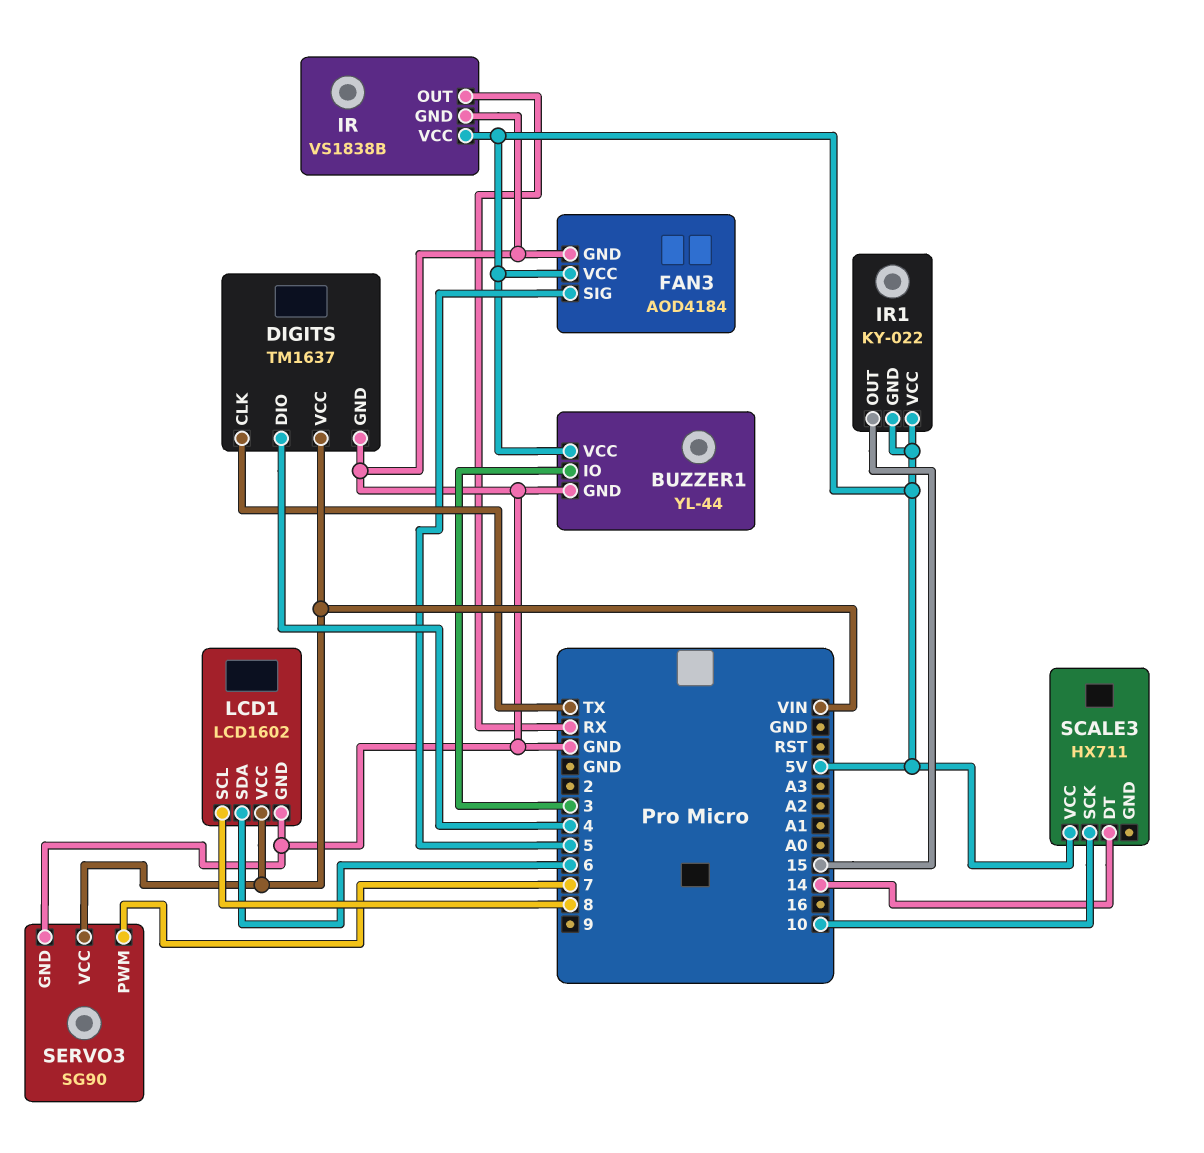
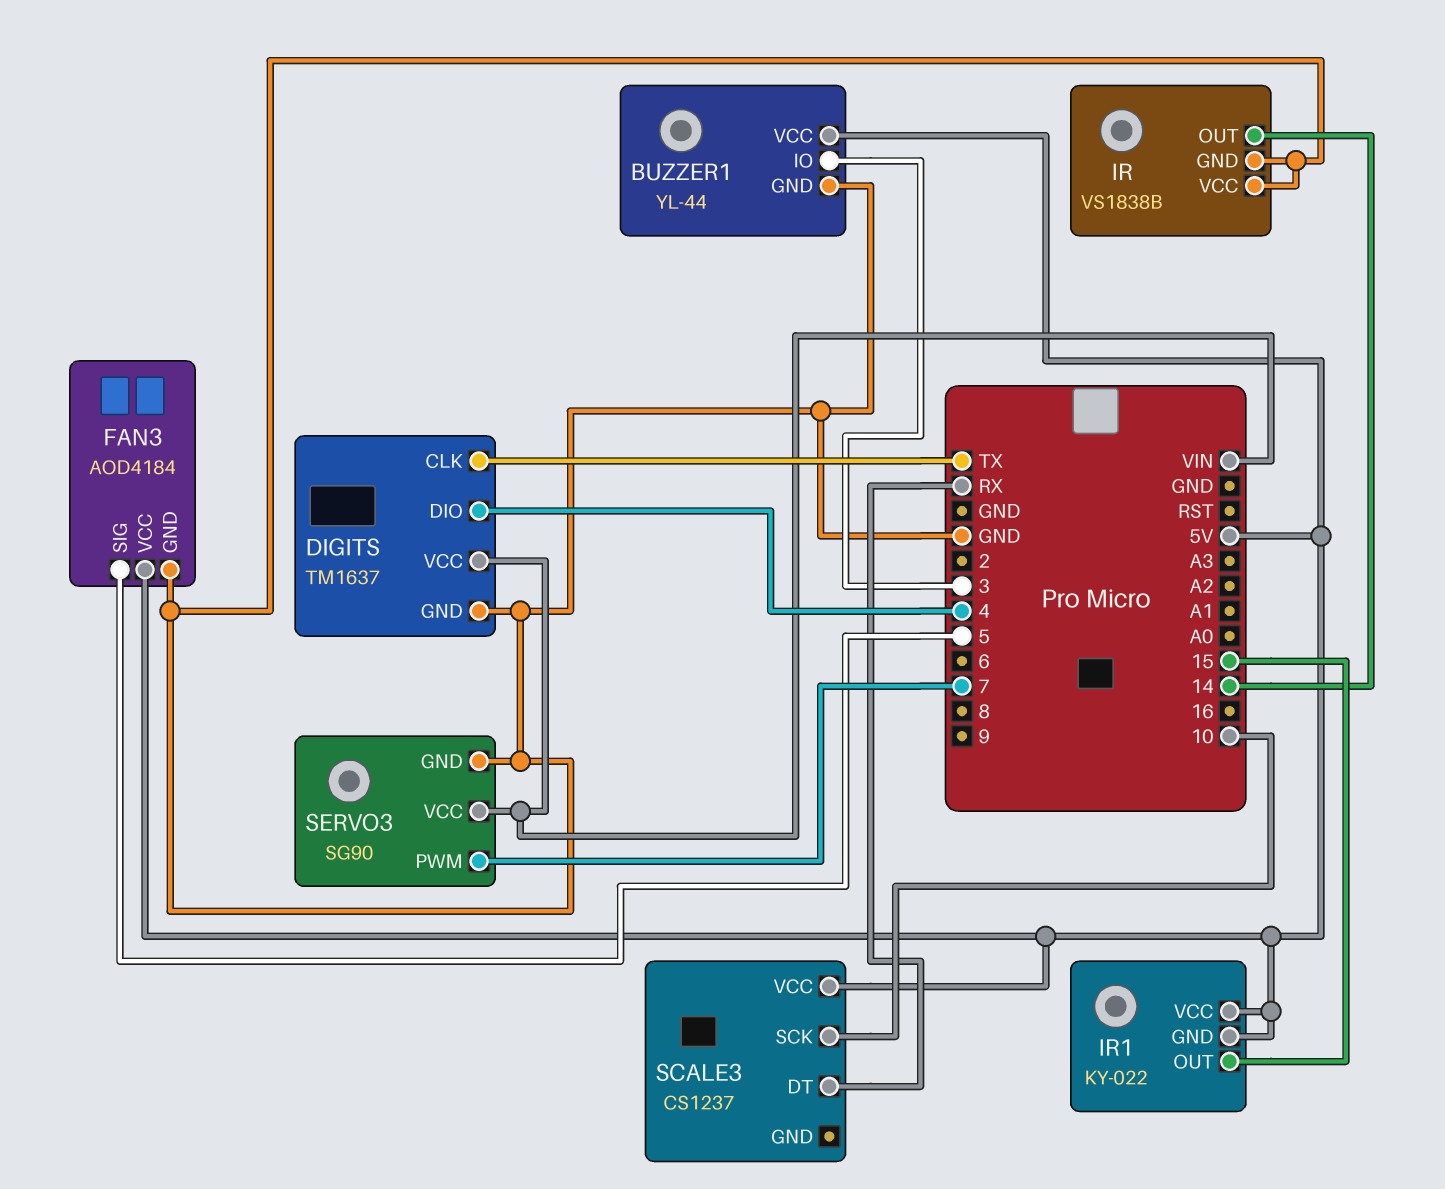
IR pin OUT: RX -> 14
IR pin VCC: 5V -> GND
LCD1: LCD1602 -> none
LCD1 pin GND: GND -> none
LCD1 pin SCL: 8 -> none
LCD1 pin SDA: 6 -> none
LCD1 pin VCC: VIN -> none
SCALE3: HX711 -> CS1237
SCALE3 pin DT: 14 -> RX

